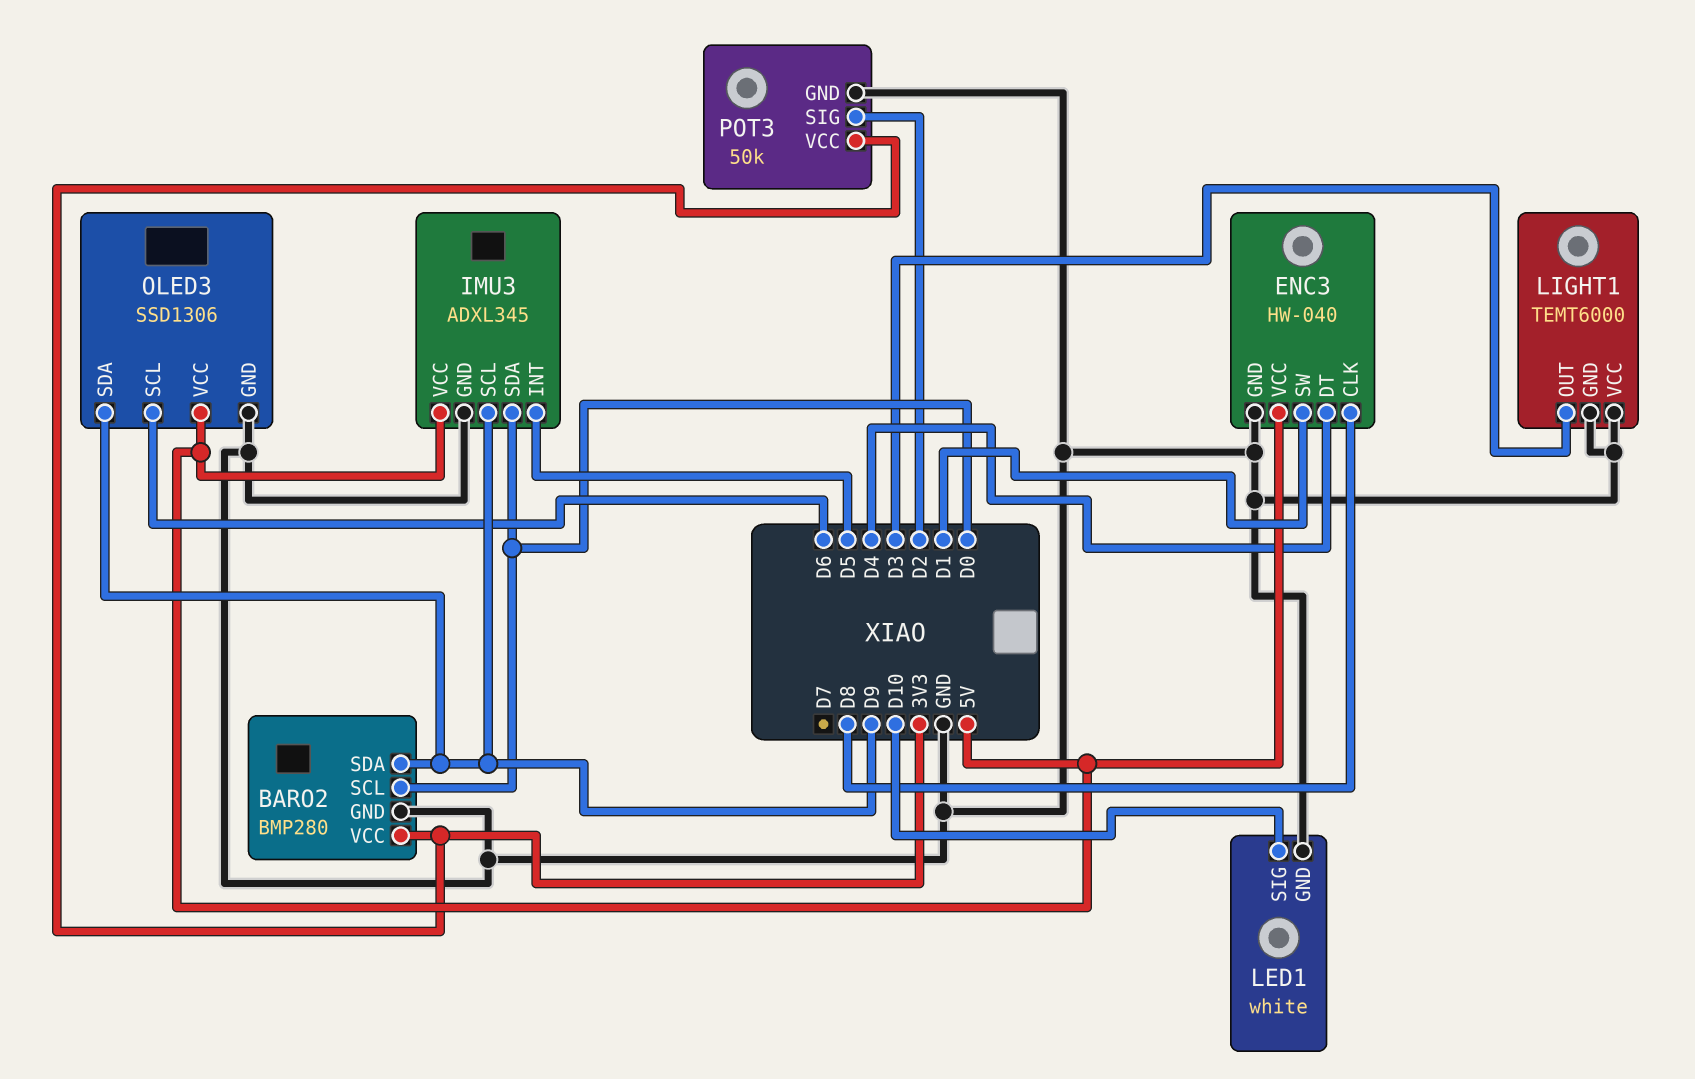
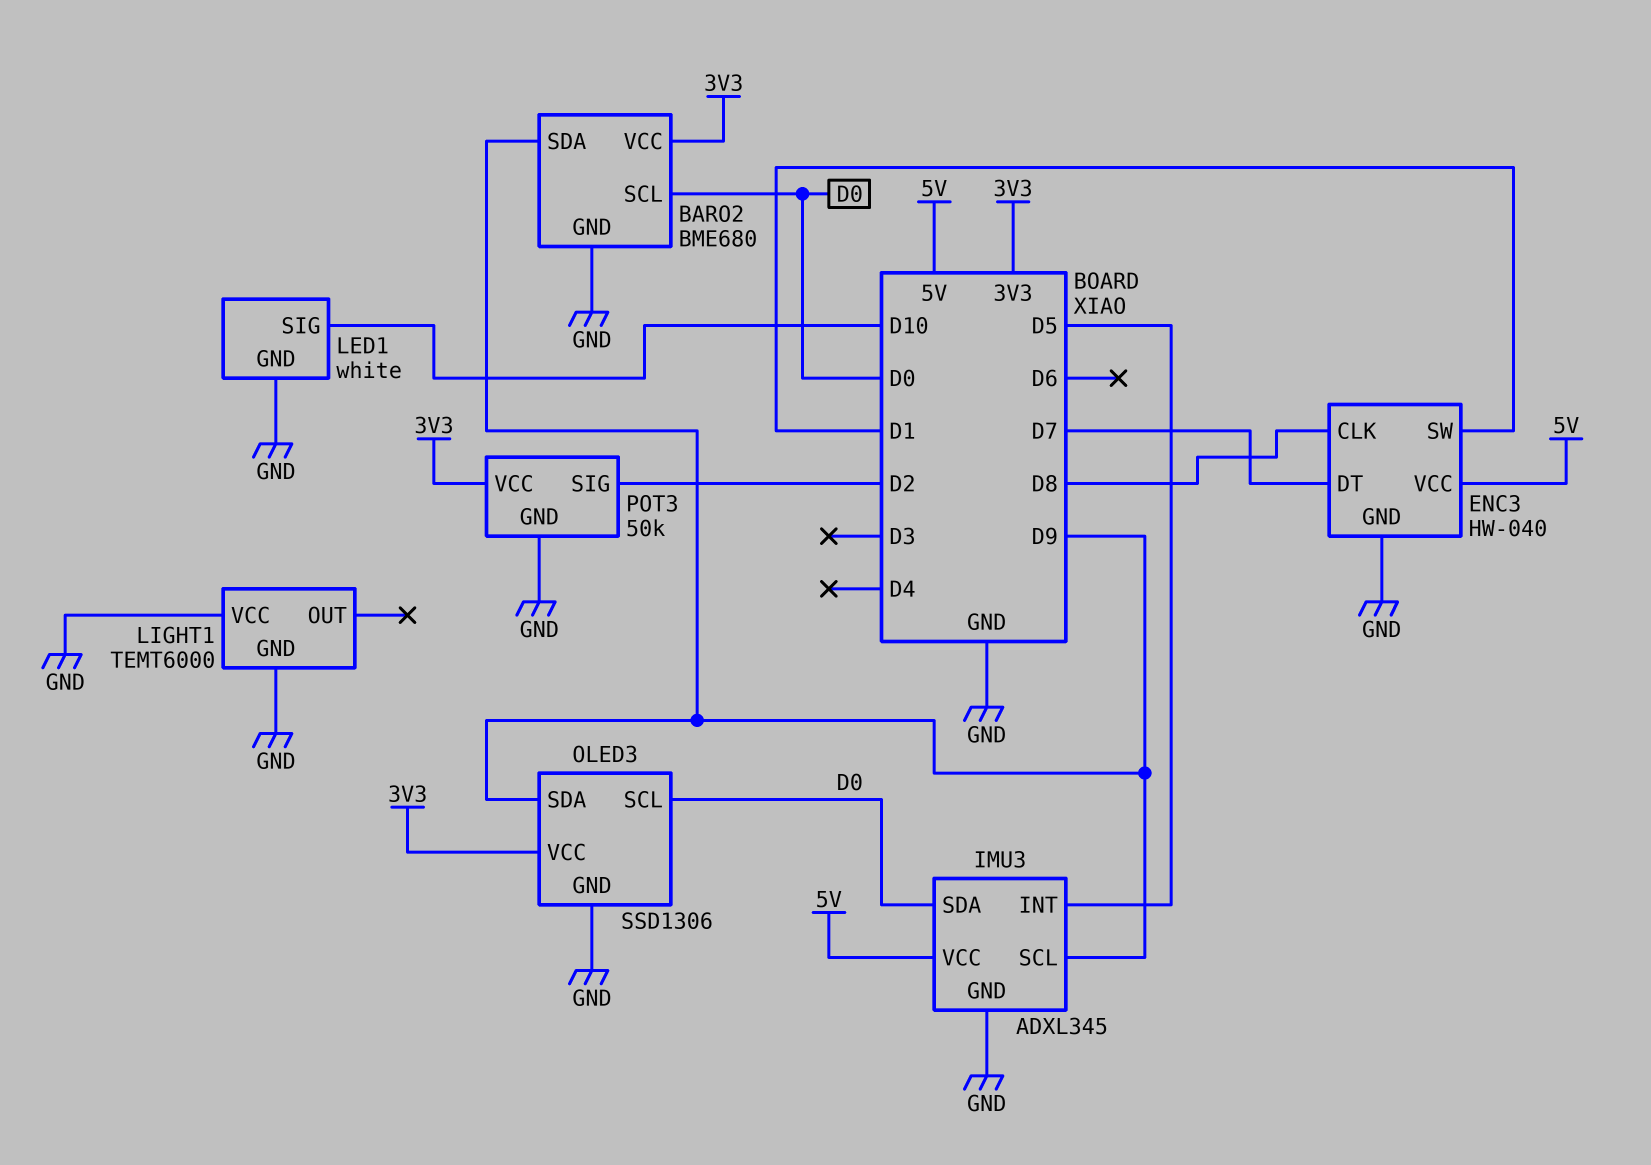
BARO2: BMP280 -> BME680
ENC3 pin DT: D4 -> D7
LIGHT1 pin OUT: D3 -> none
OLED3 pin SCL: D6 -> D0
OLED3 pin VCC: 5V -> 3V3

